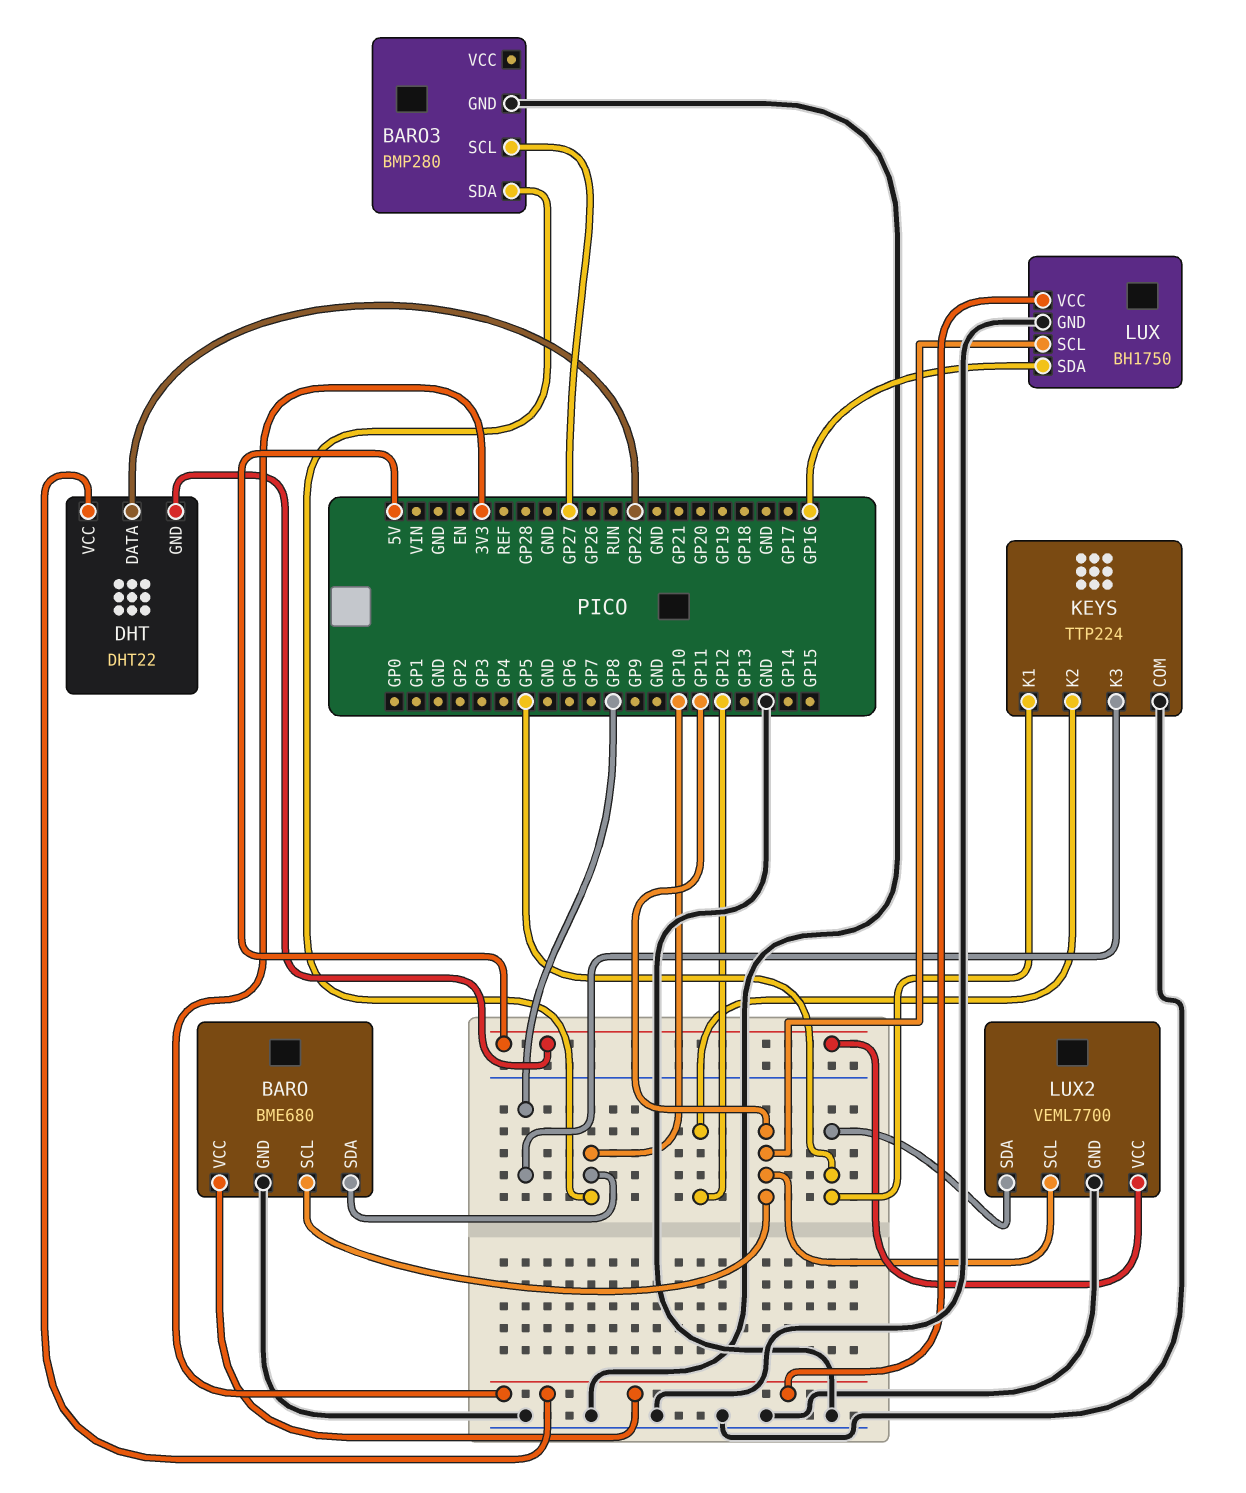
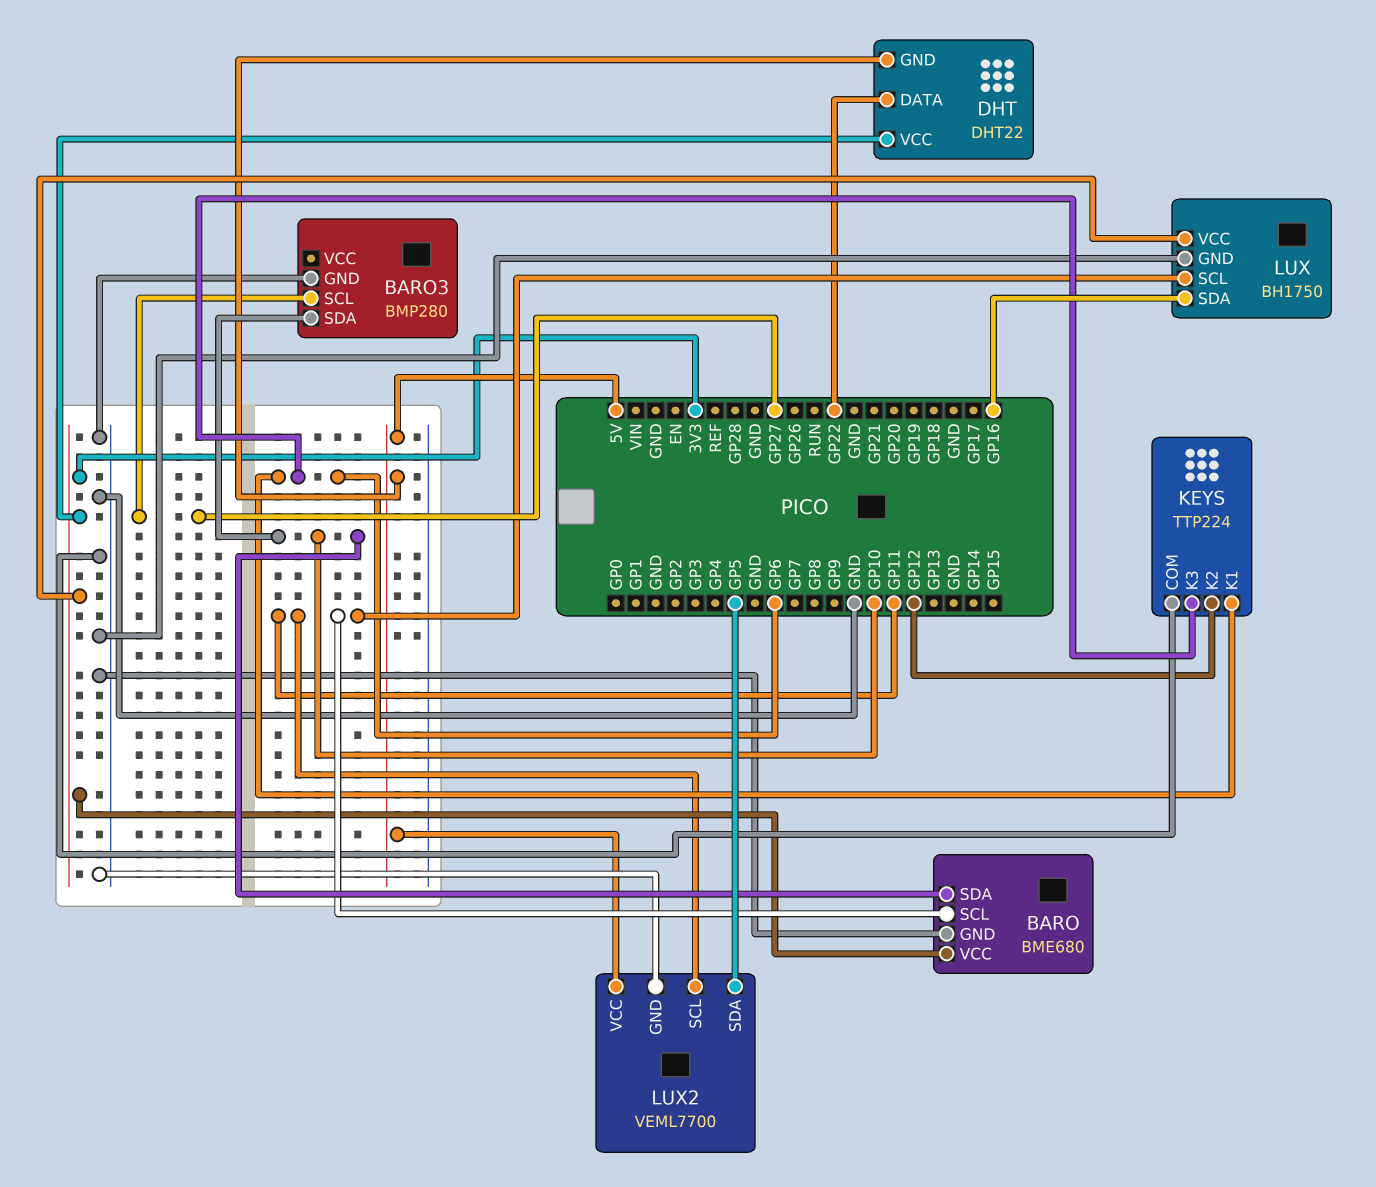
KEYS pin K1: GP5 -> GP6
KEYS pin K3: GP8 -> GP6

